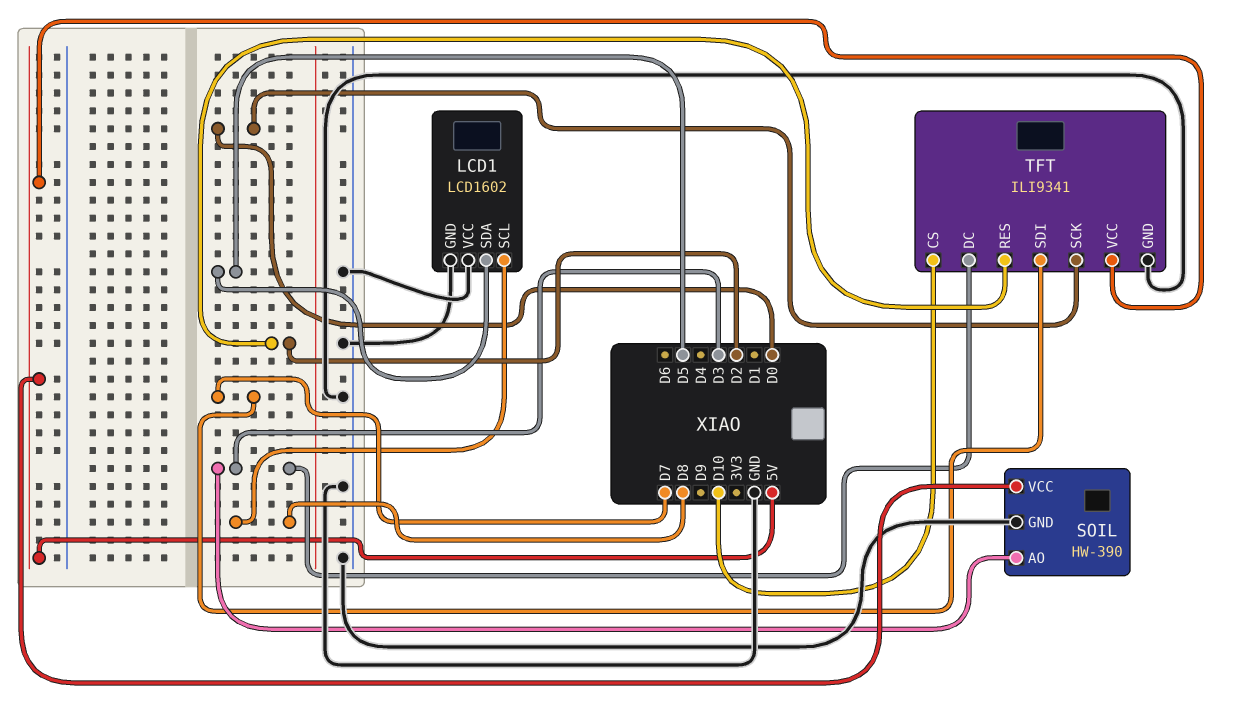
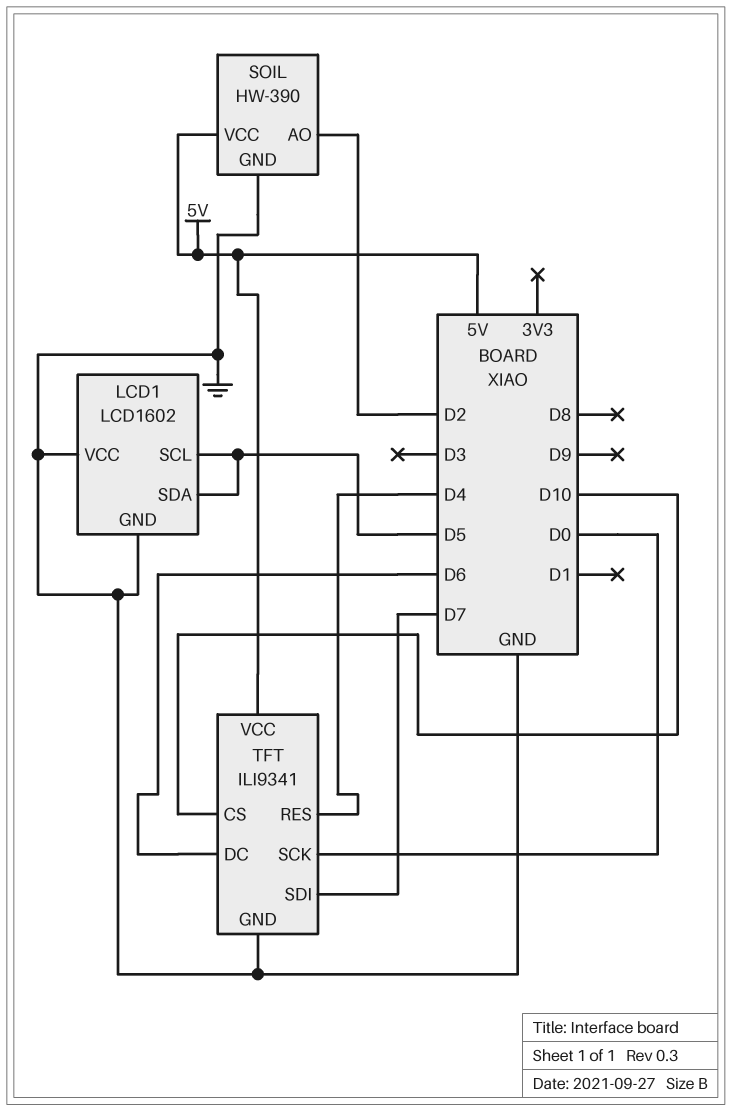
LCD1 pin SCL: D8 -> D5
SOIL pin AO: D3 -> D2
TFT pin DC: D3 -> D6
TFT pin RES: D2 -> D4

